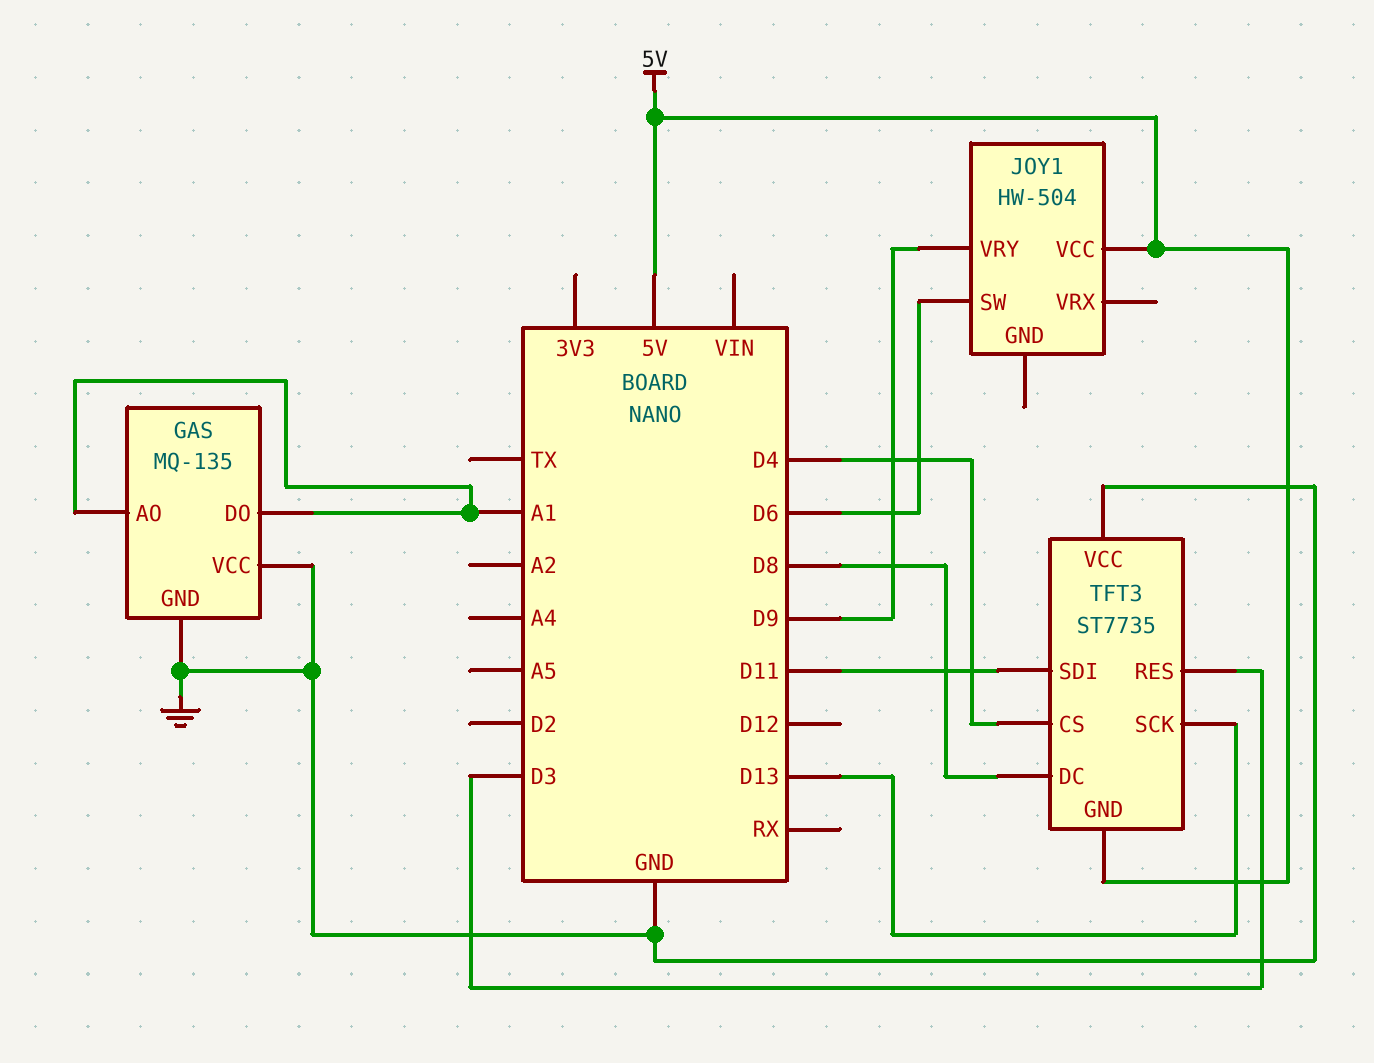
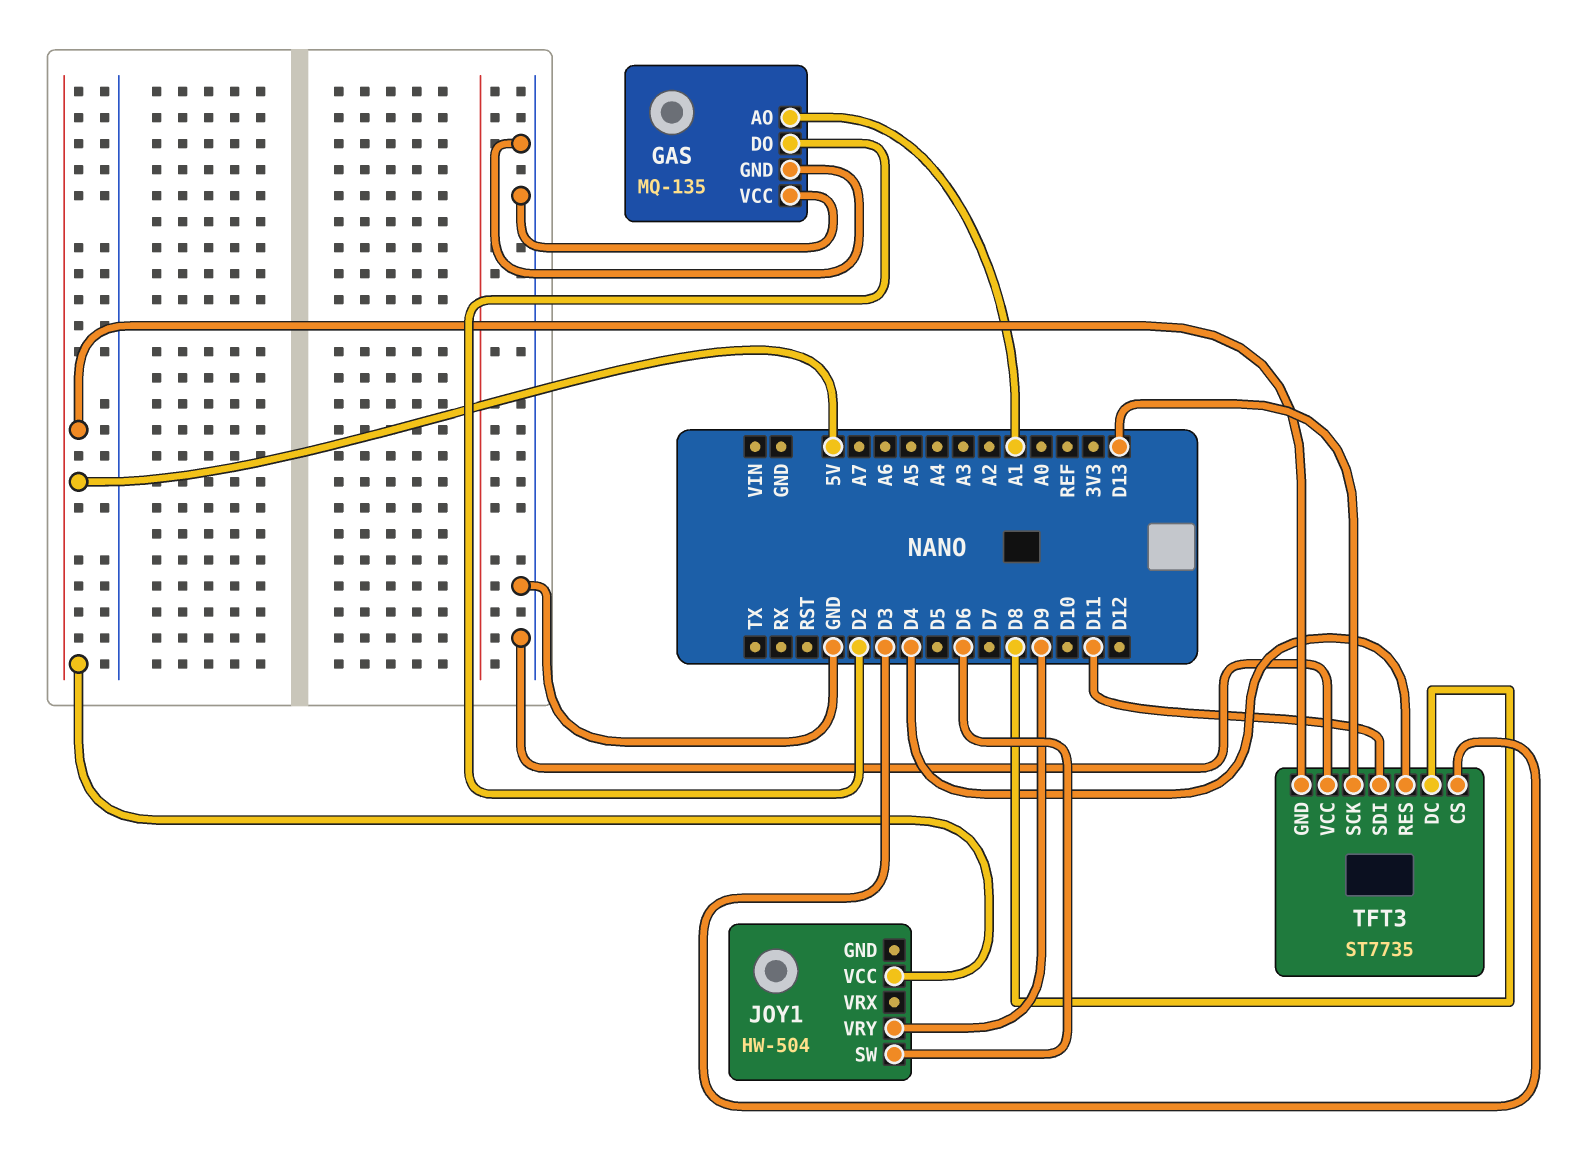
GAS pin DO: A1 -> D2
TFT3 pin CS: D4 -> D3
TFT3 pin RES: D3 -> D4

